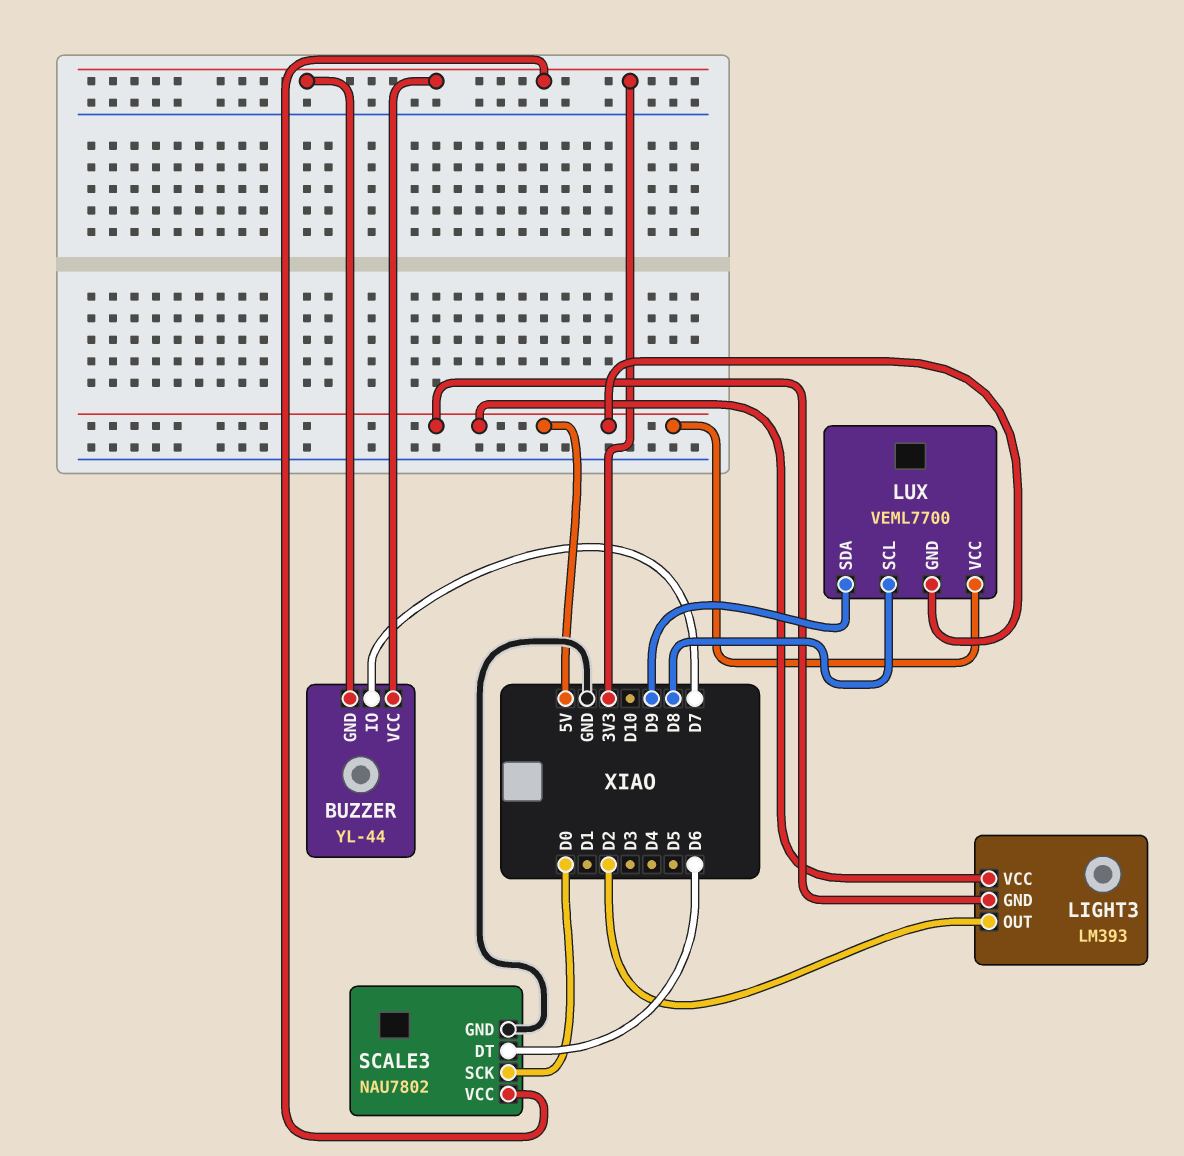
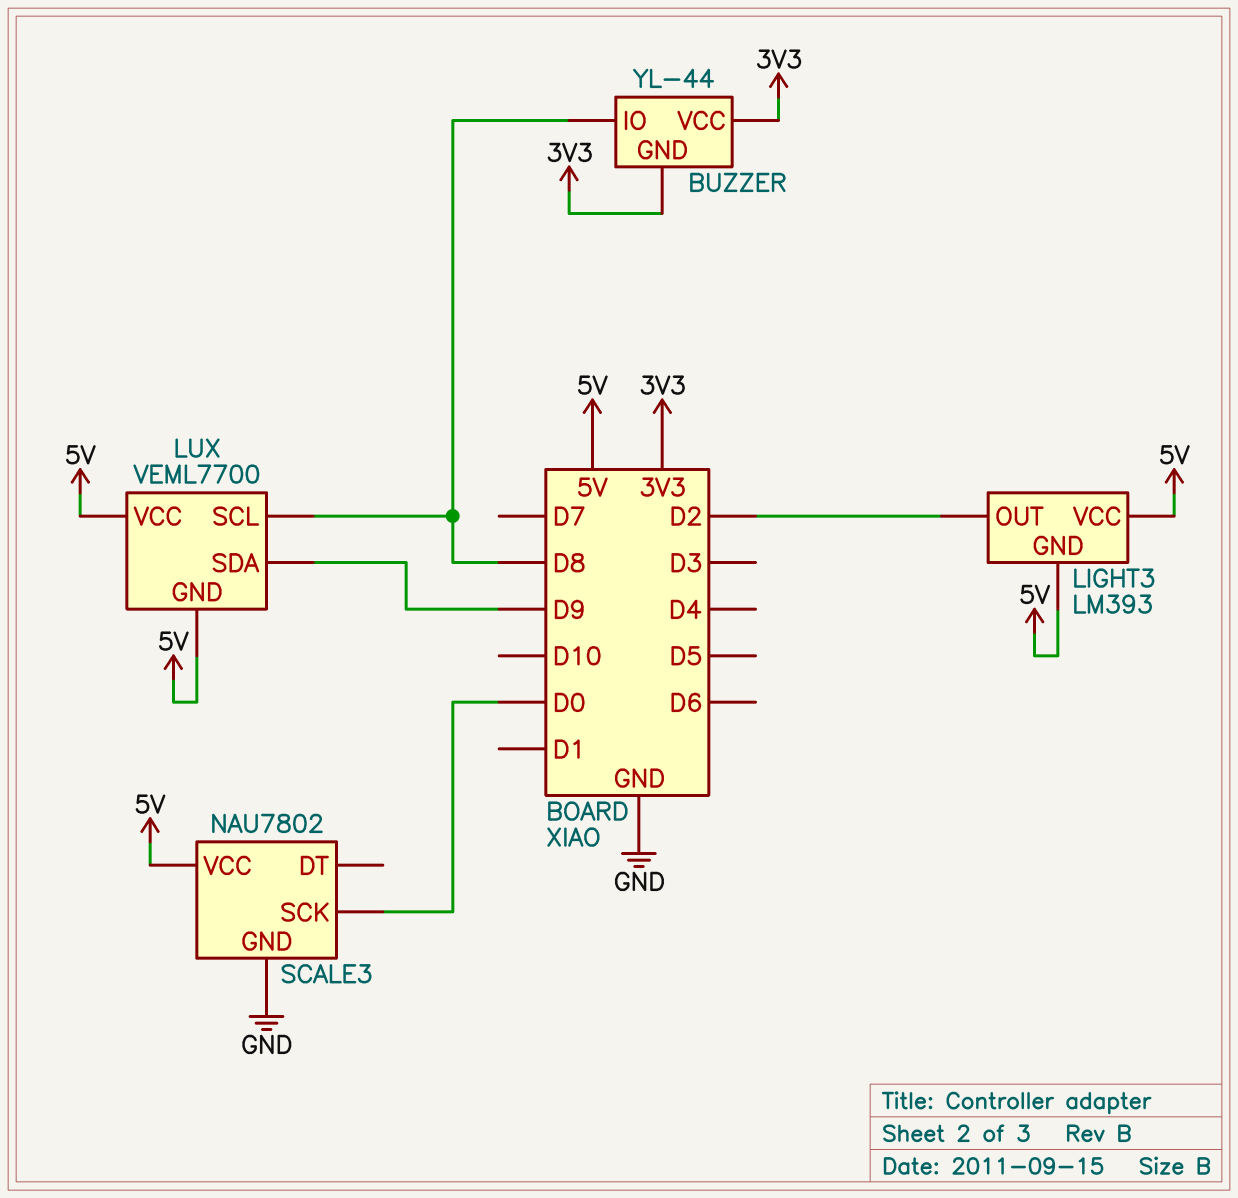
BUZZER pin IO: D7 -> D8
SCALE3 pin DT: D6 -> none
SCALE3 pin VCC: 3V3 -> 5V

